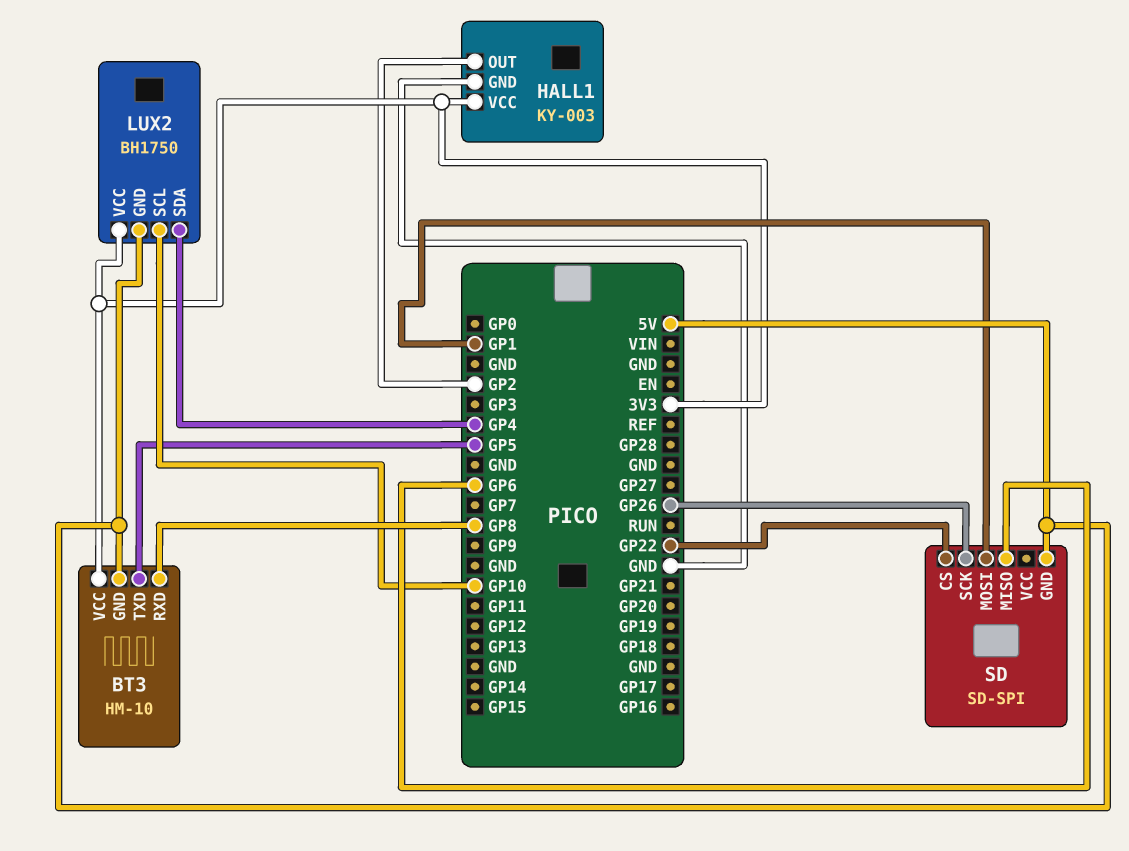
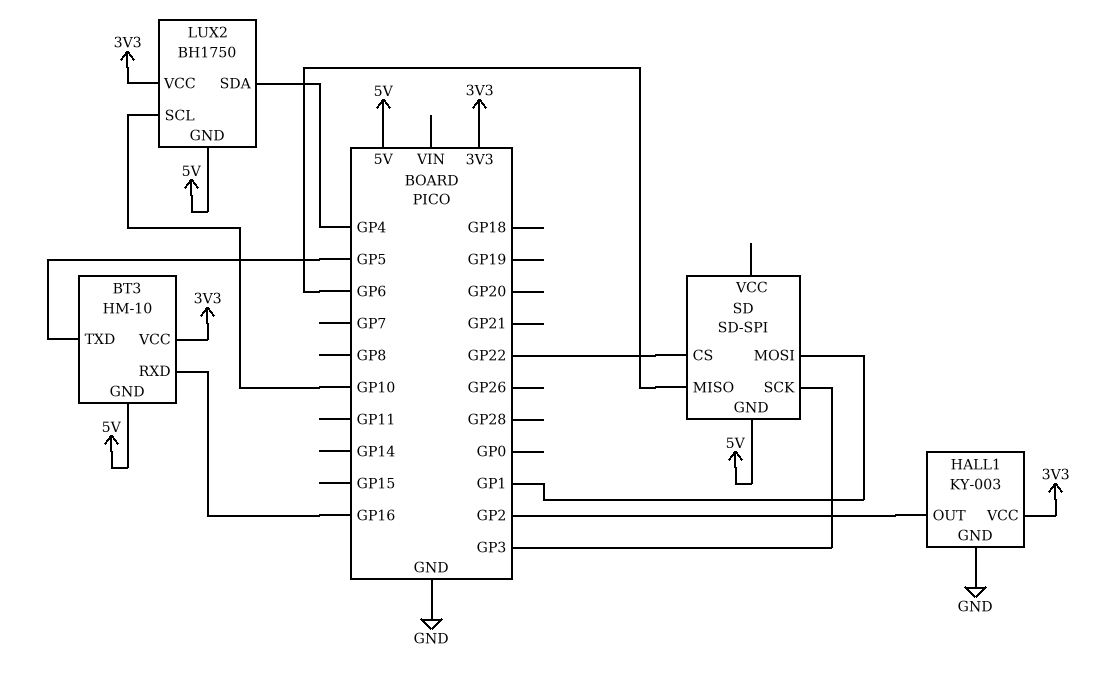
BT3 pin RXD: GP8 -> GP16
SD pin SCK: GP26 -> GP3

